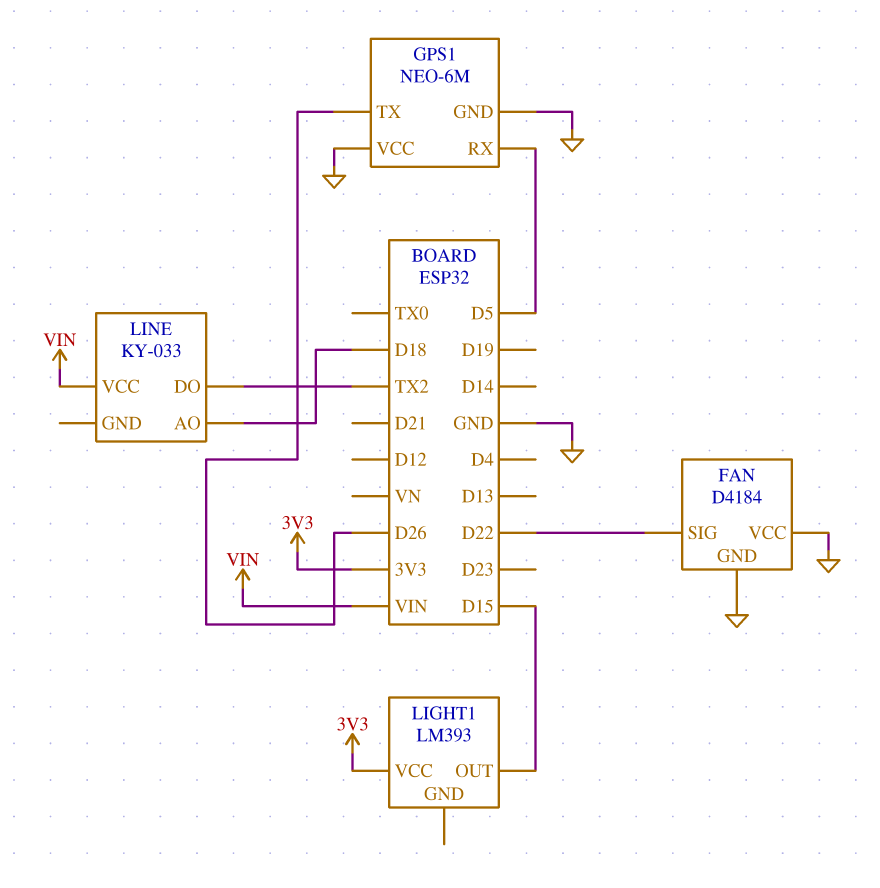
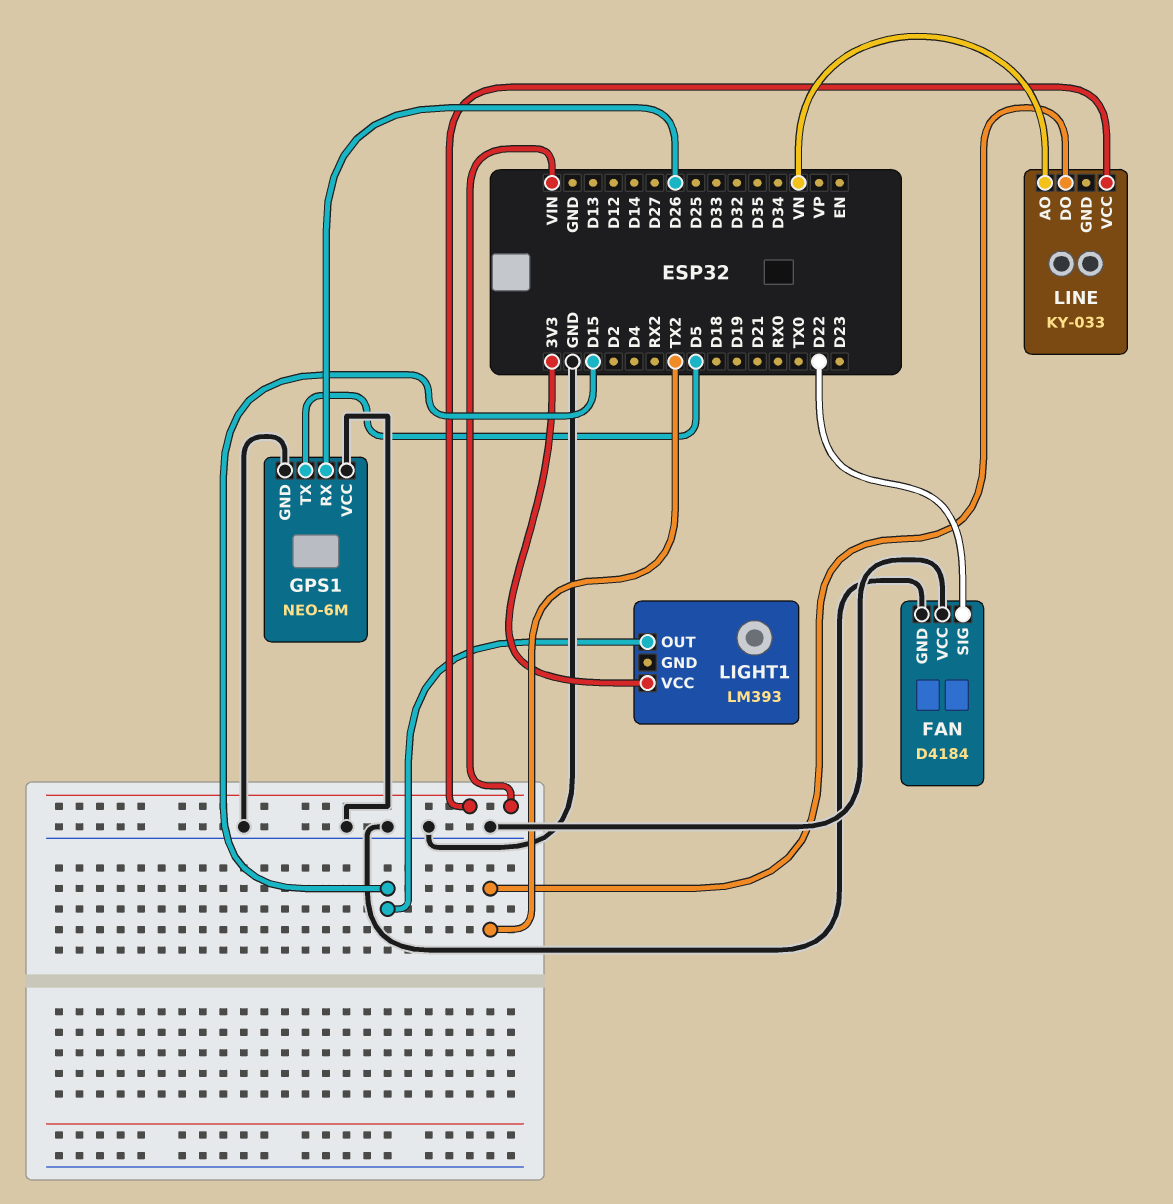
GPS1 pin RX: D5 -> D26
GPS1 pin TX: D26 -> D5
LINE pin AO: D18 -> VN

